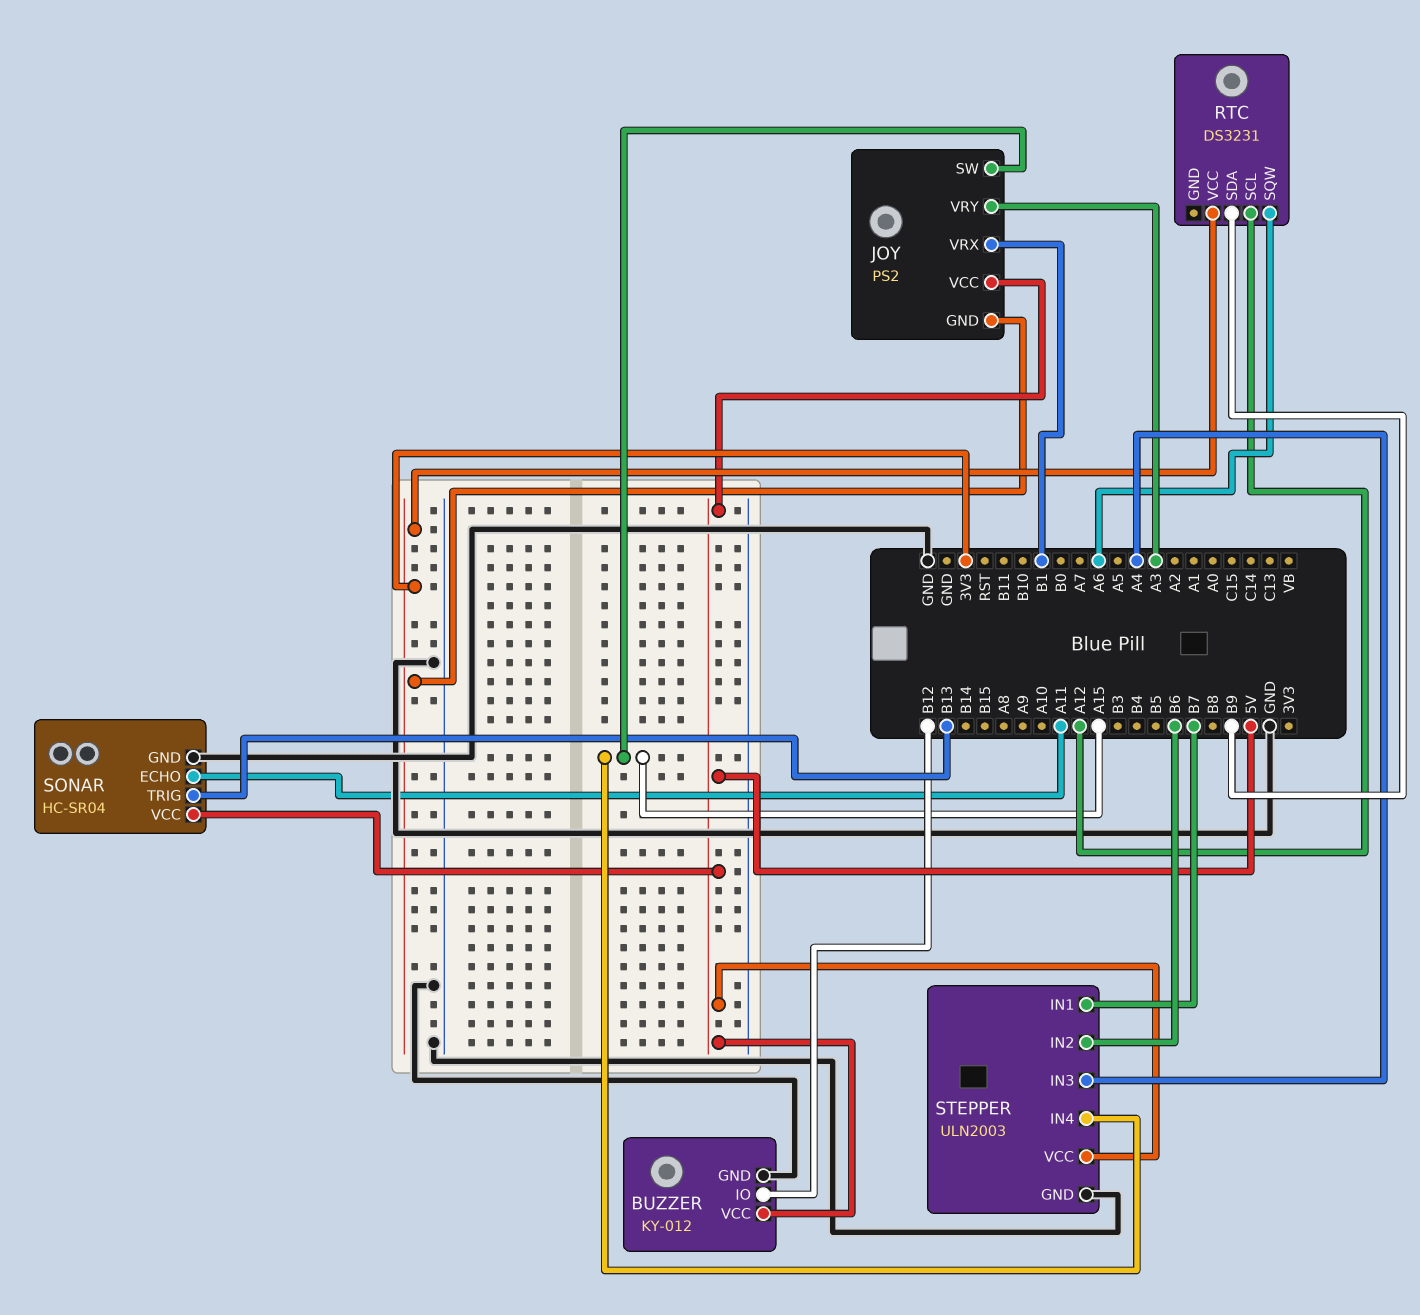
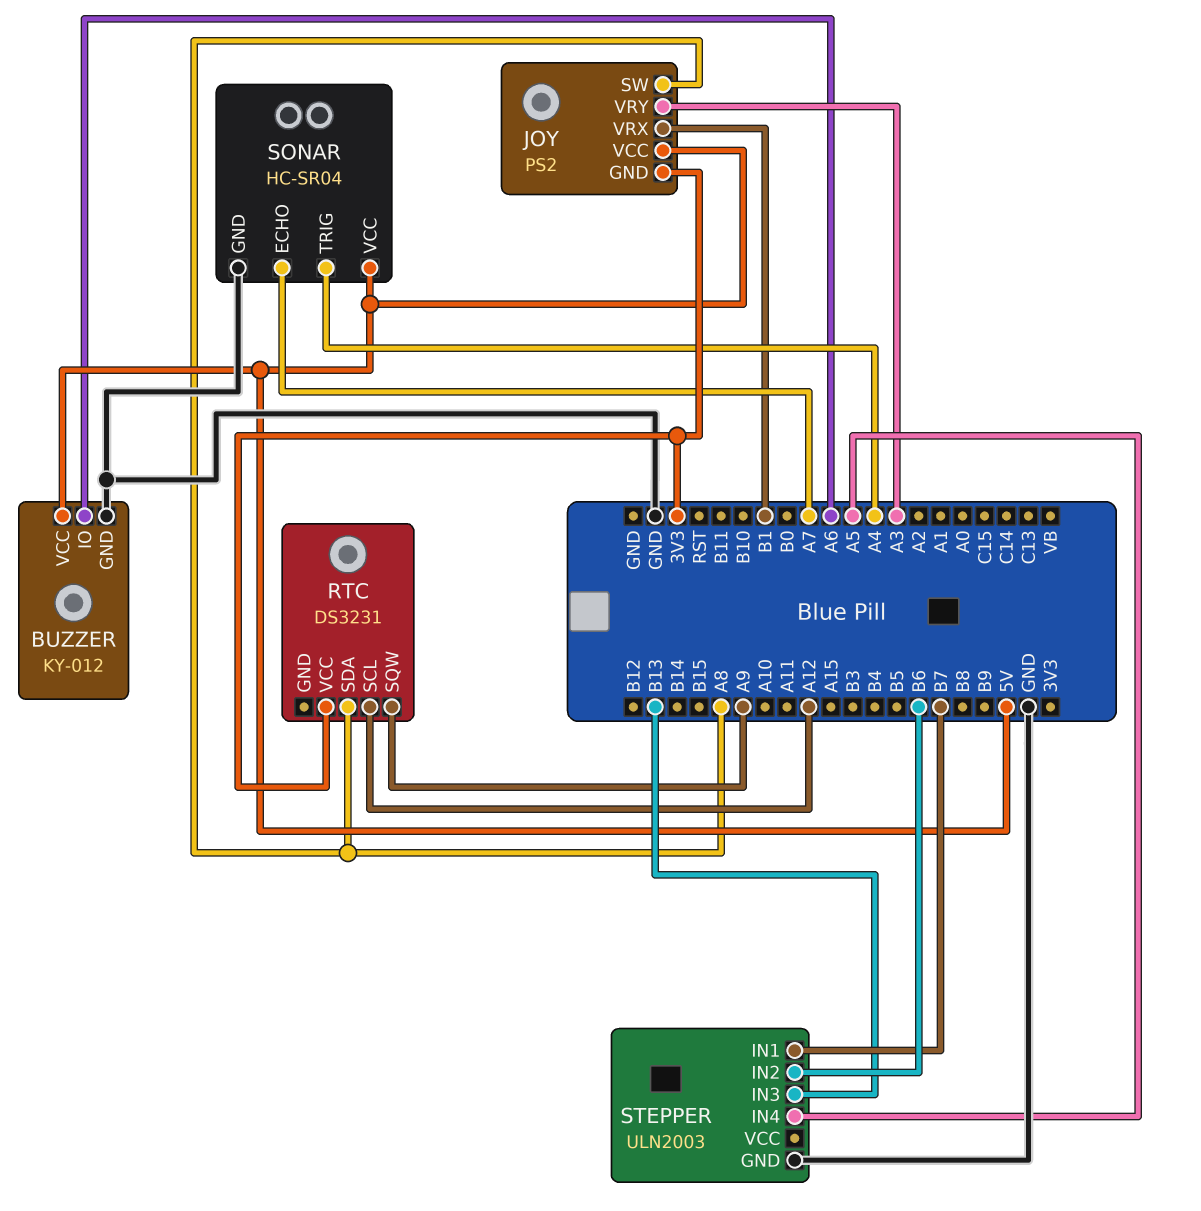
BUZZER pin IO: B12 -> A6
JOY pin SW: A15 -> A8
RTC pin SDA: B9 -> A8
RTC pin SQW: A6 -> A9
SONAR pin ECHO: A11 -> A7
SONAR pin TRIG: B13 -> A4
STEPPER pin IN3: A4 -> B13
STEPPER pin IN4: A15 -> A5
STEPPER pin VCC: 5V -> none

